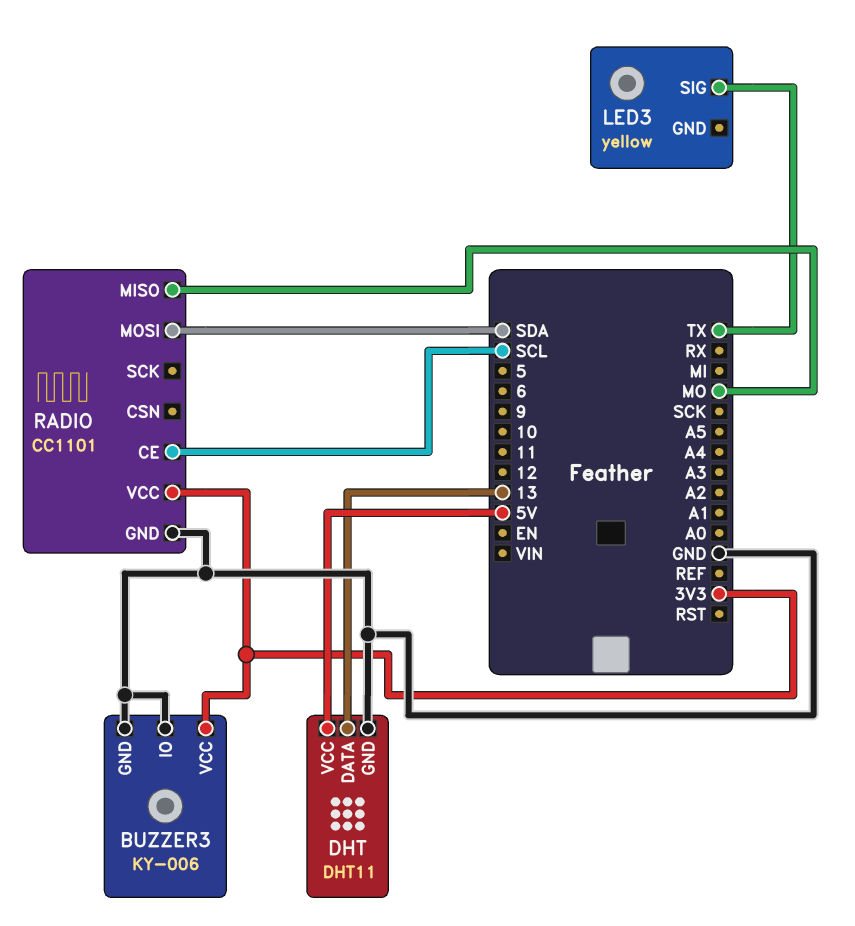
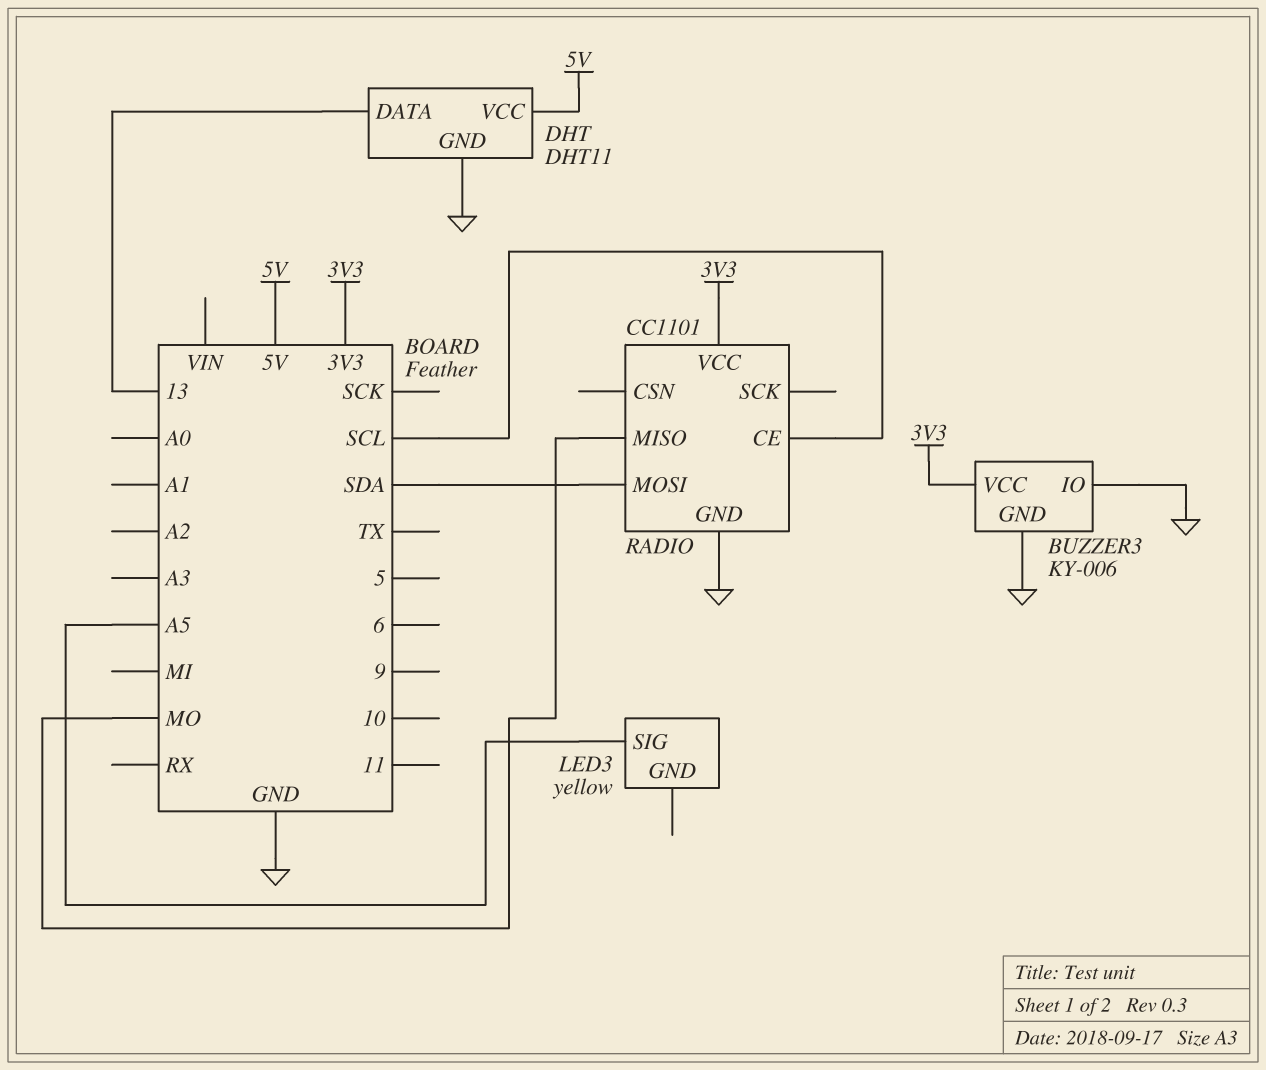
LED3 pin SIG: TX -> A5

